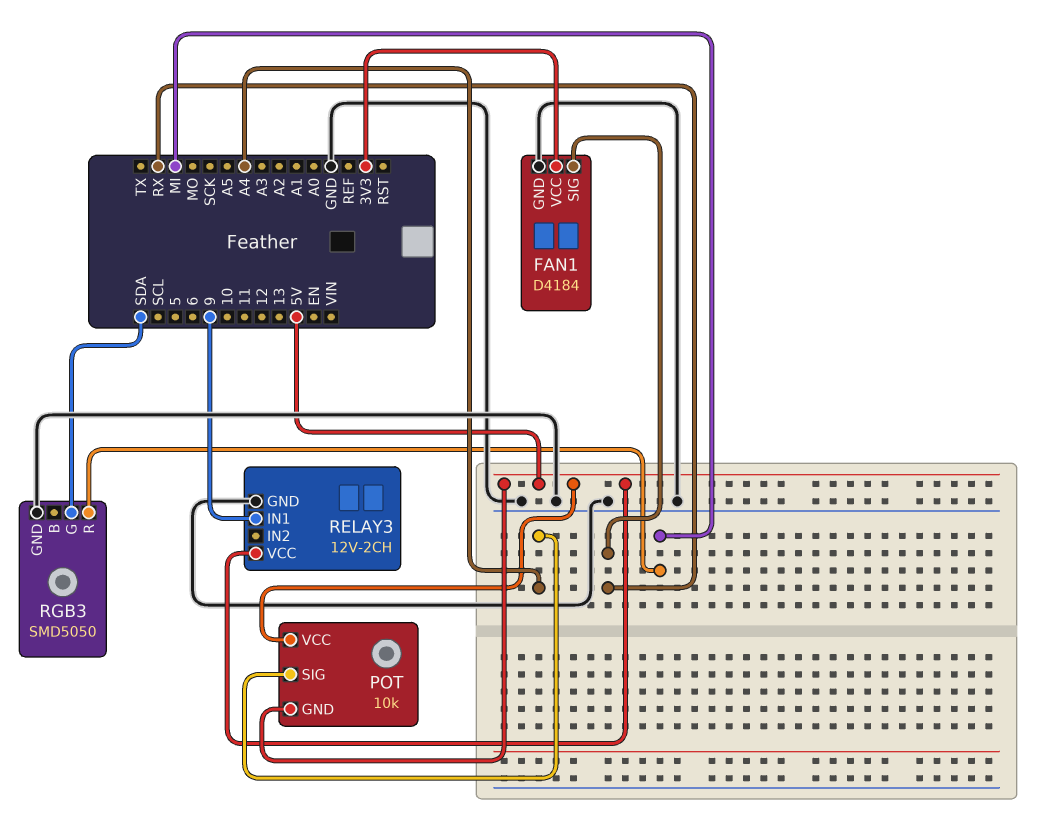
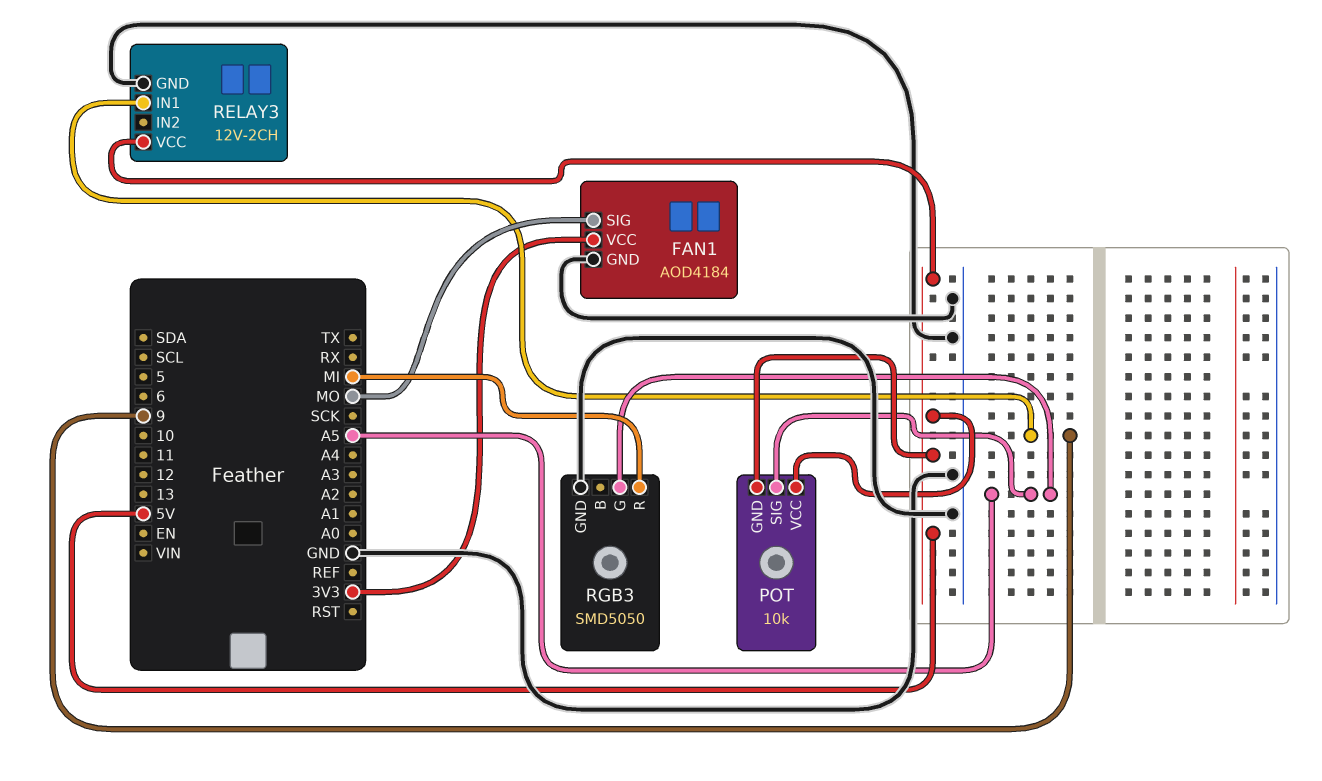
FAN1: D4184 -> AOD4184
FAN1 pin SIG: RX -> MO
POT pin SIG: A4 -> A5
RGB3 pin G: SDA -> A5

